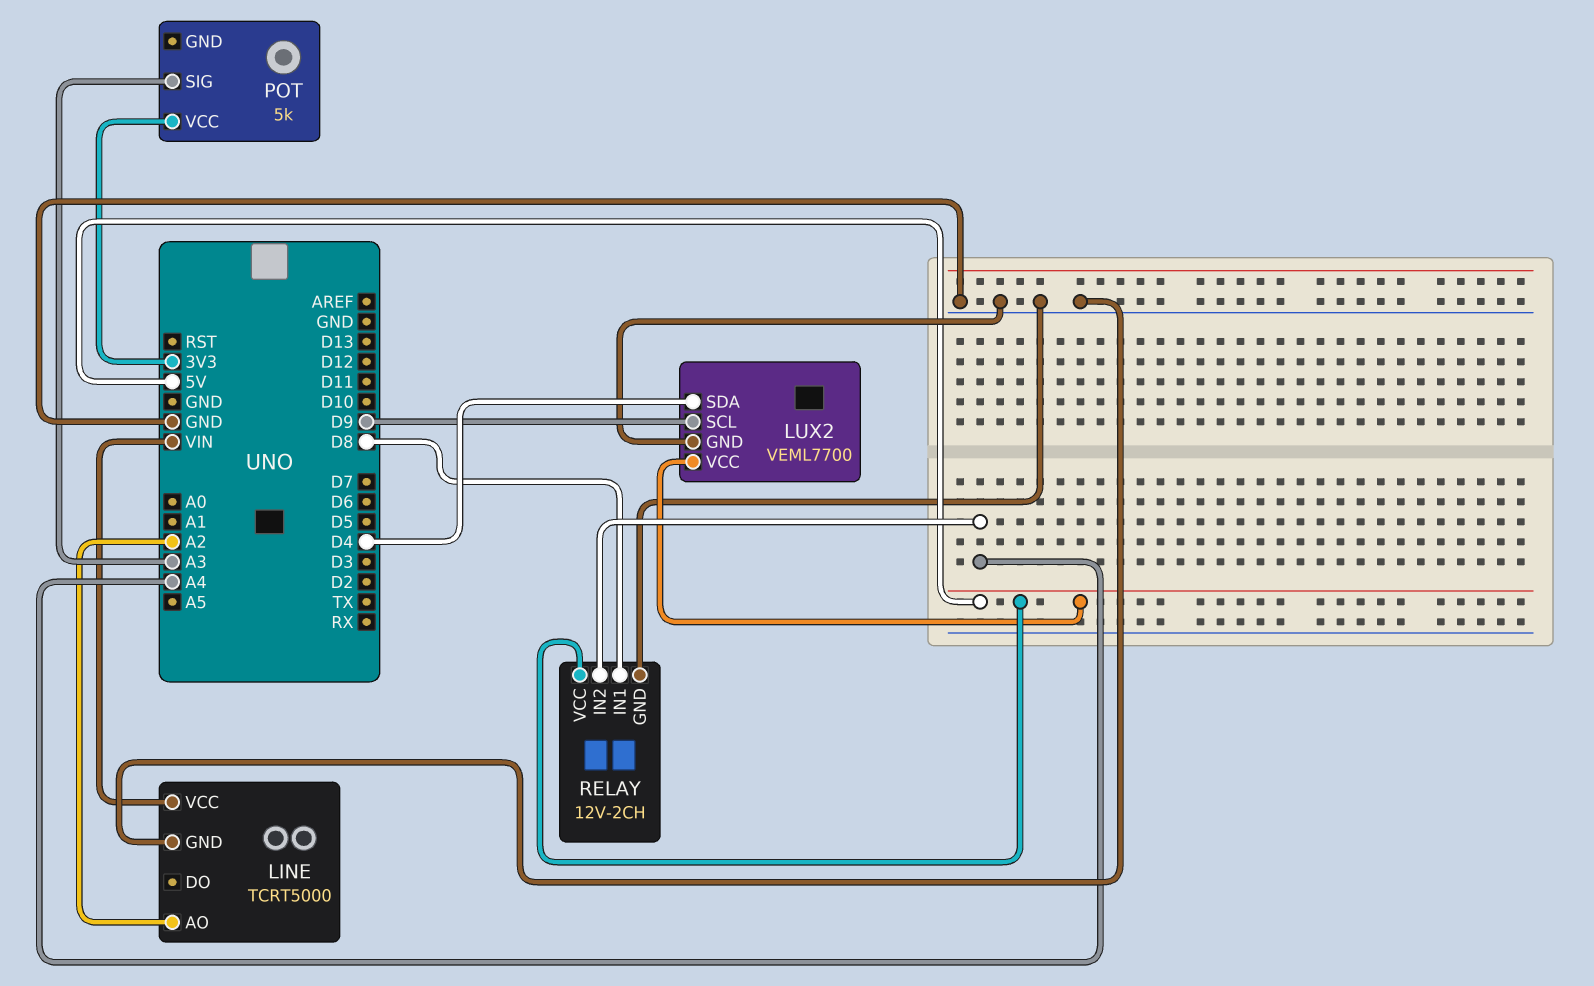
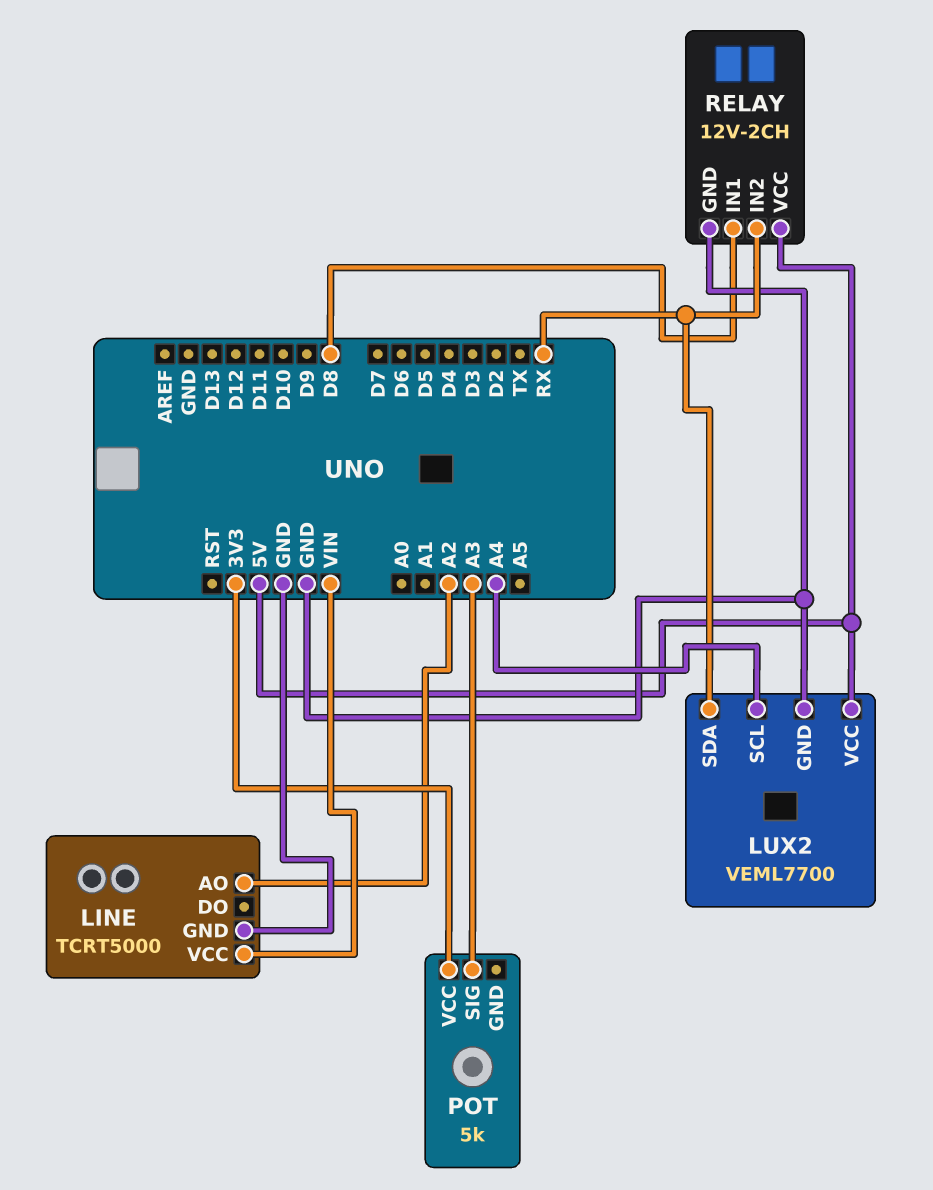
LUX2 pin SCL: D9 -> A4
LUX2 pin SDA: D4 -> RX
RELAY pin IN2: A4 -> RX

